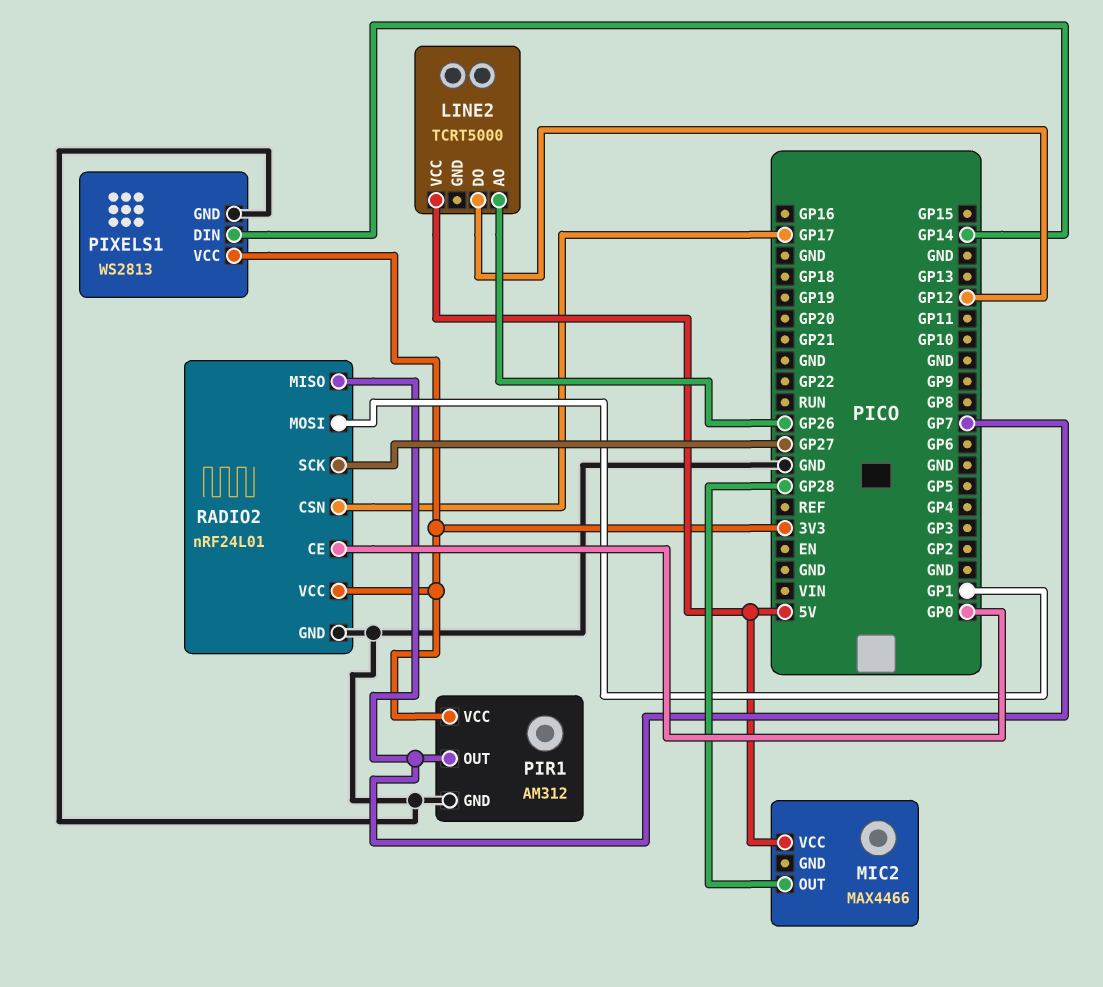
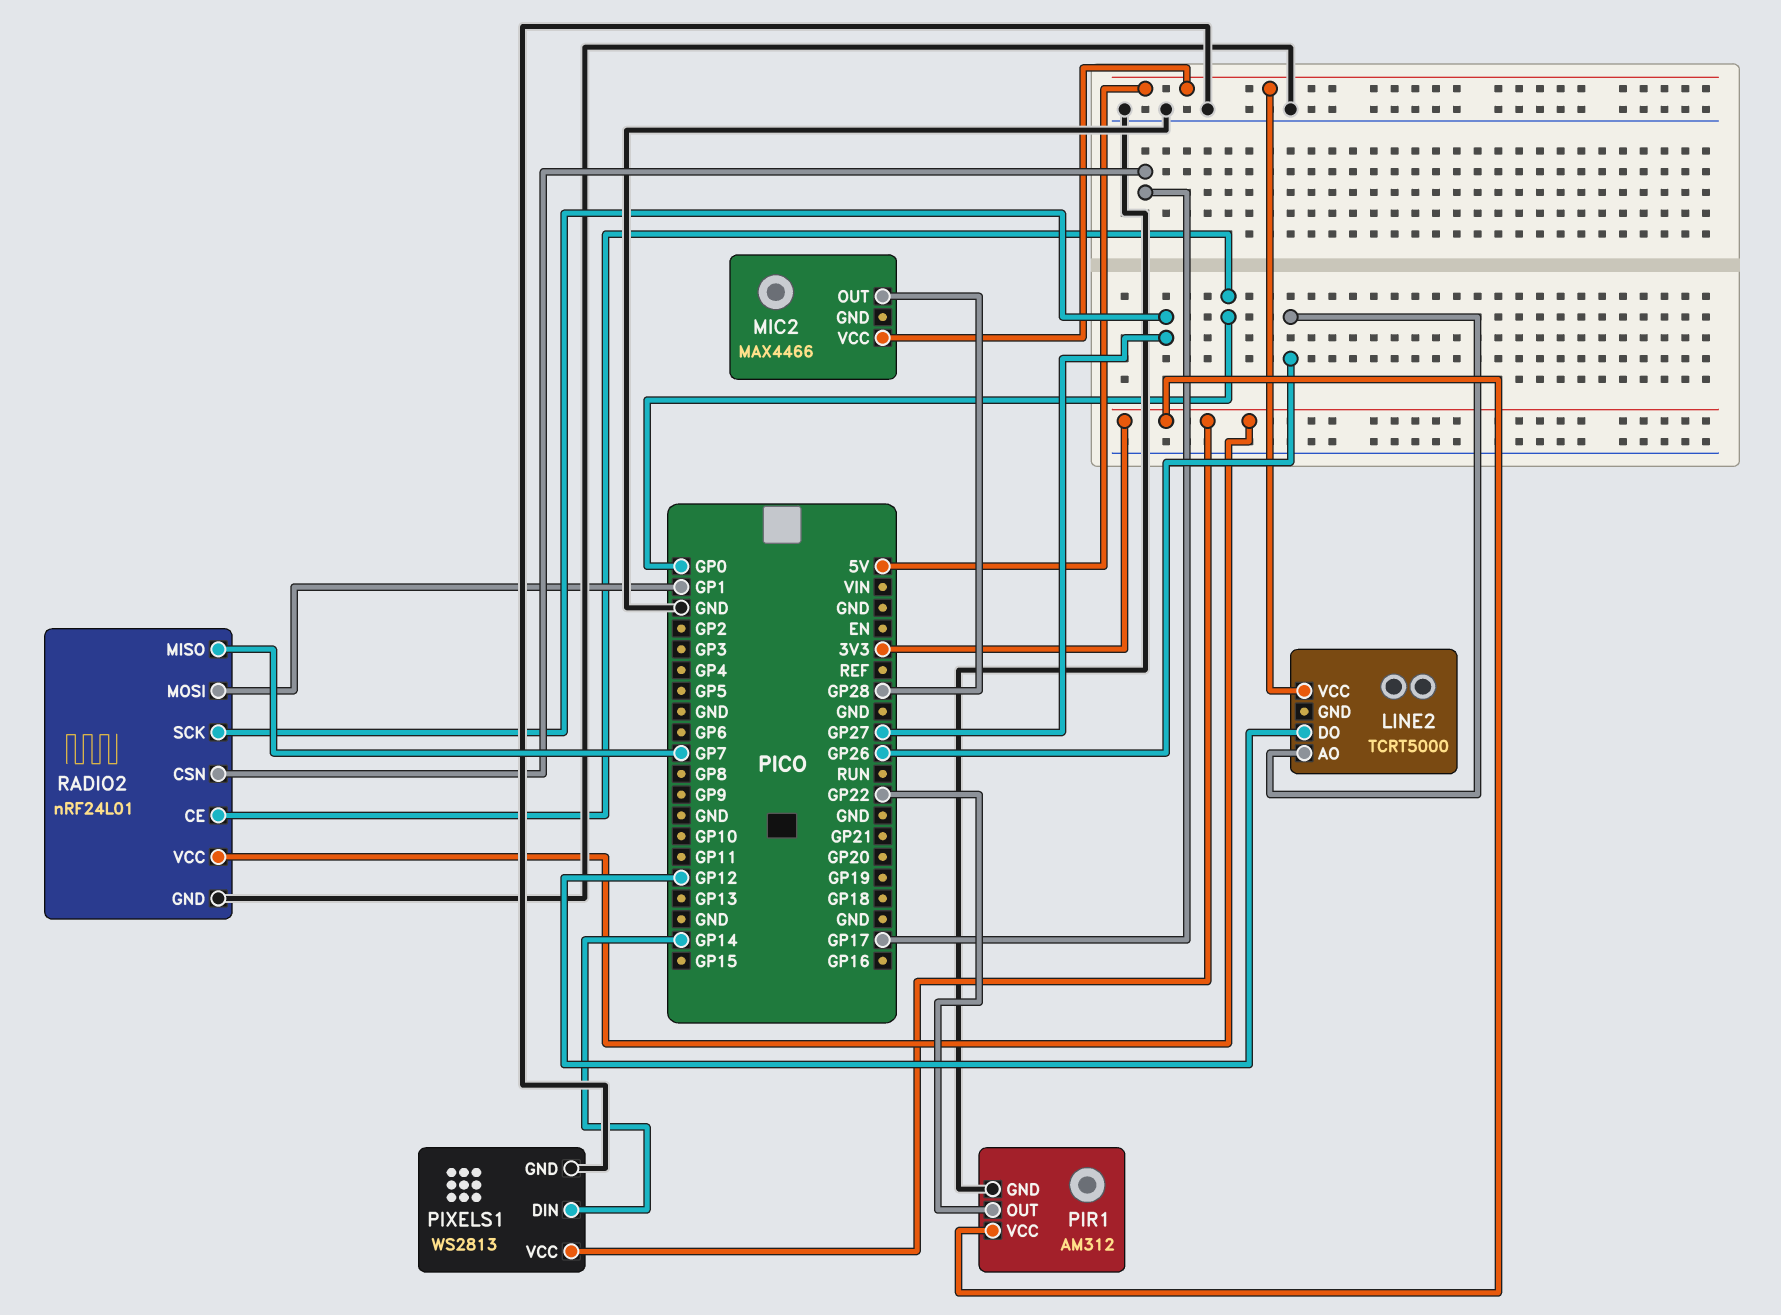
PIR1 pin OUT: GP7 -> GP22

